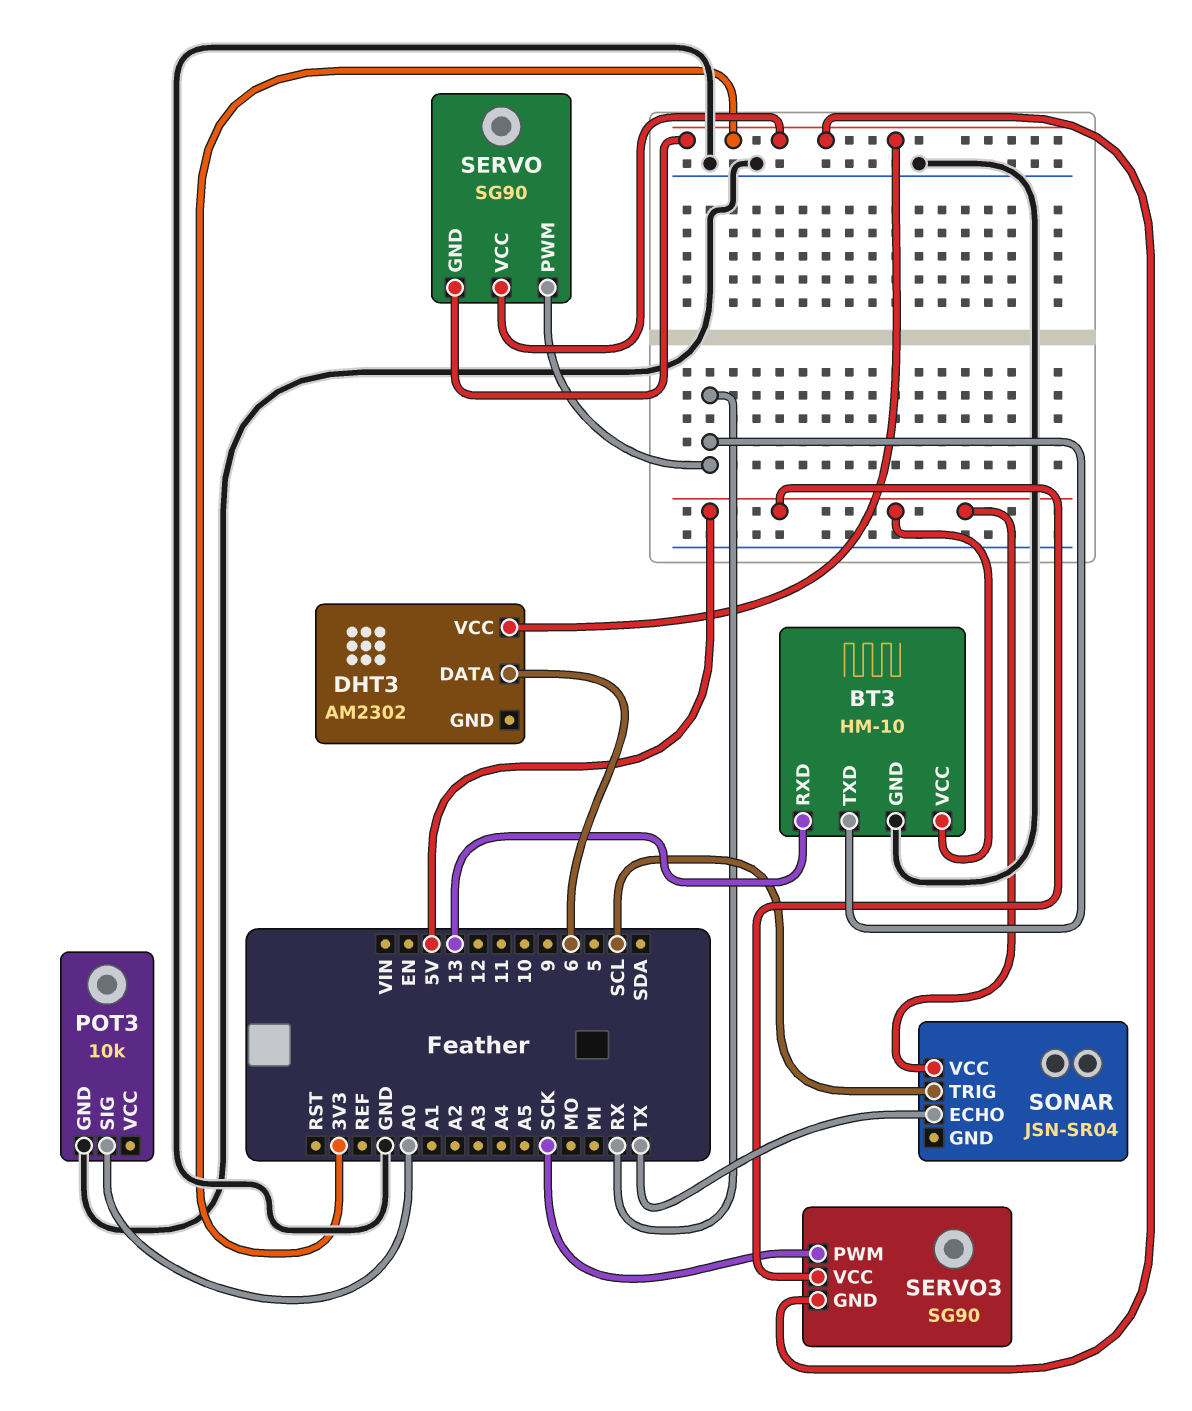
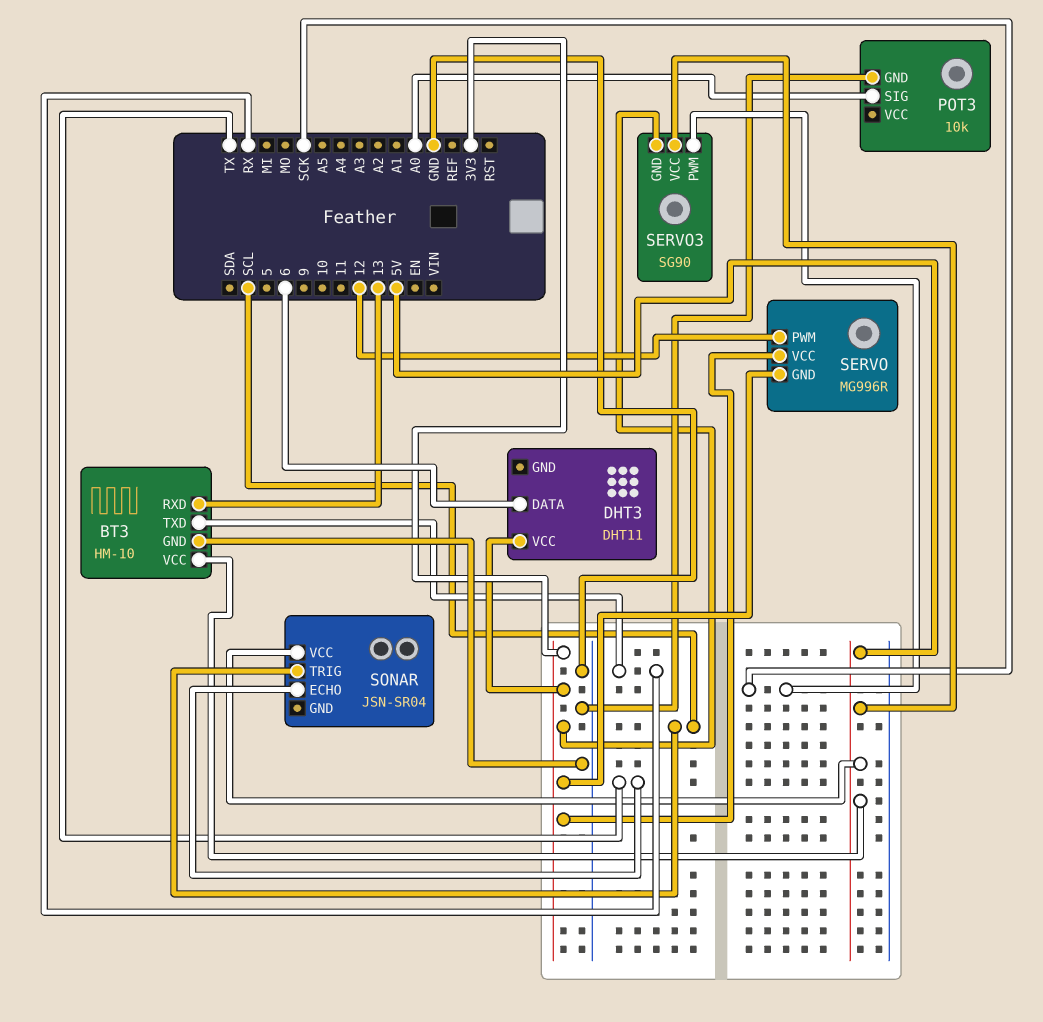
DHT3: AM2302 -> DHT11
SERVO: SG90 -> MG996R
SERVO pin PWM: RX -> 12

